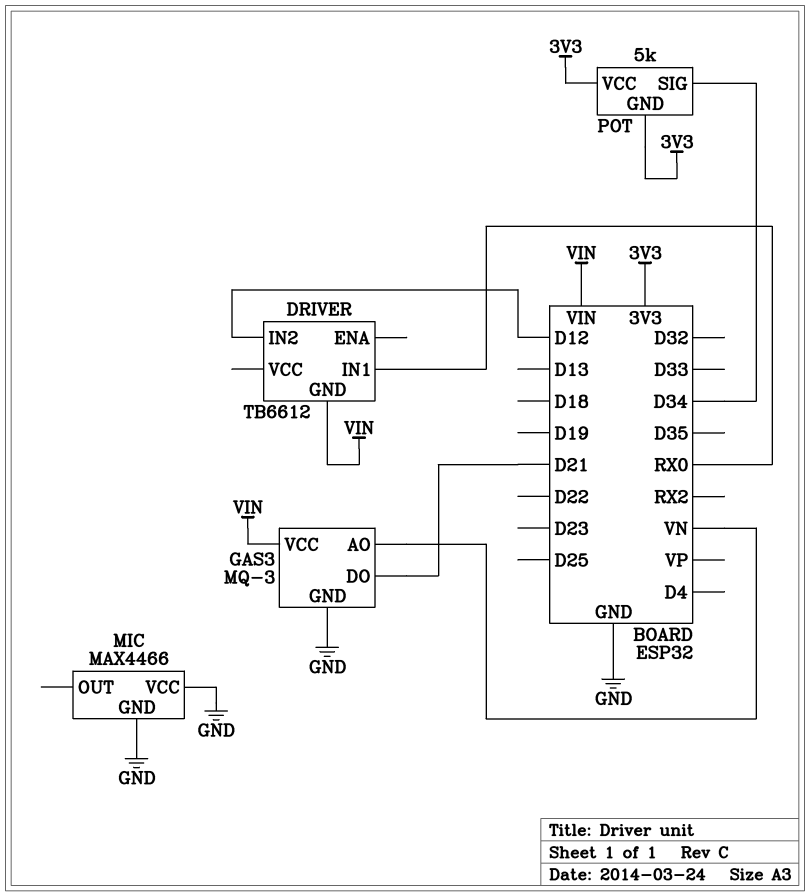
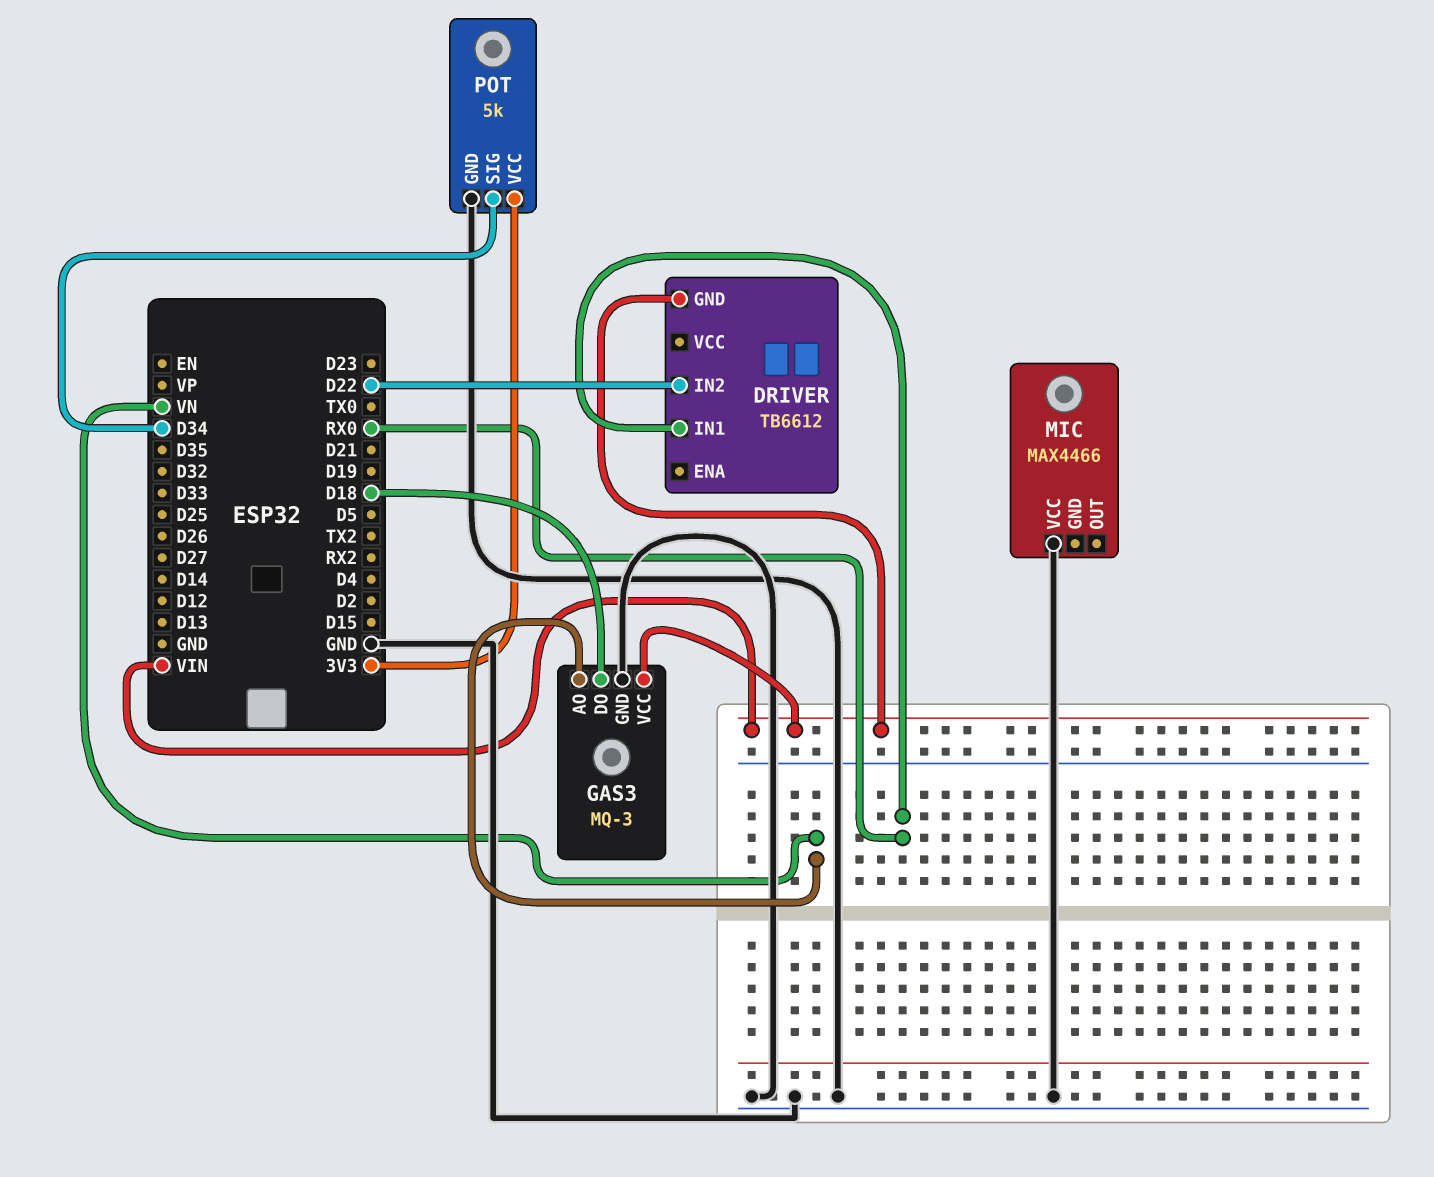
DRIVER pin IN2: D12 -> D22
GAS3 pin DO: D21 -> D18
MIC pin GND: GND -> none
POT pin GND: 3V3 -> GND

